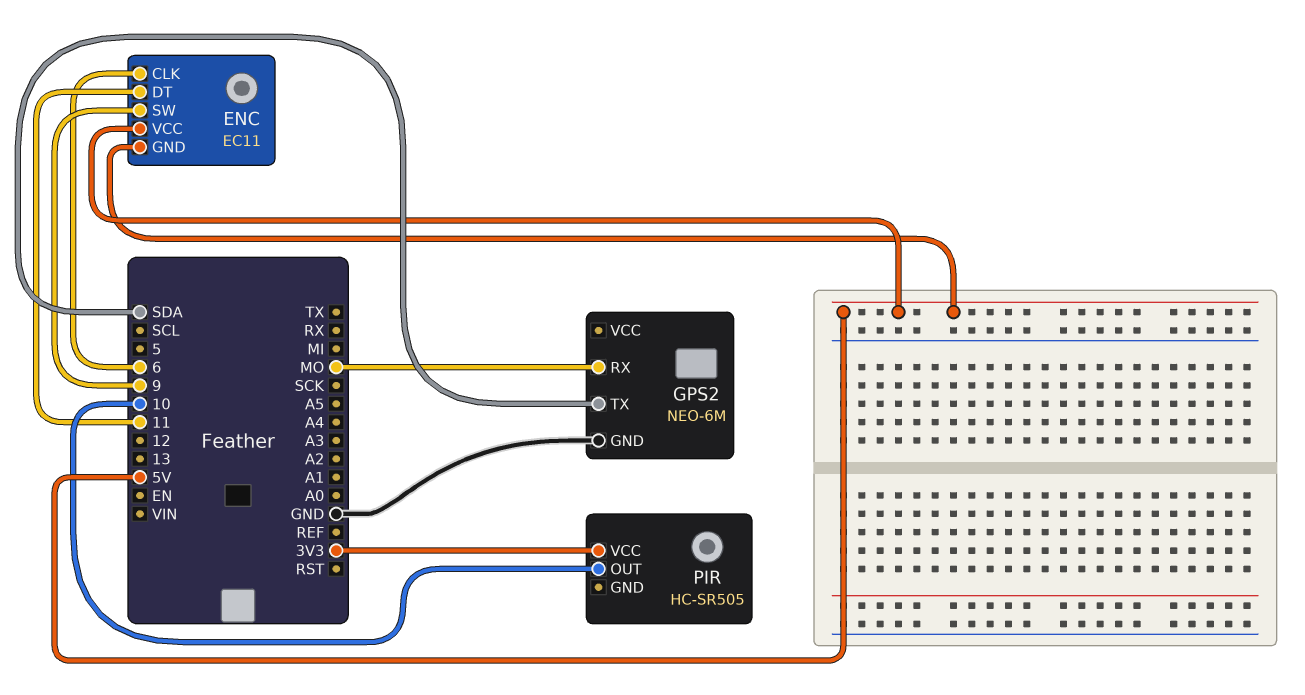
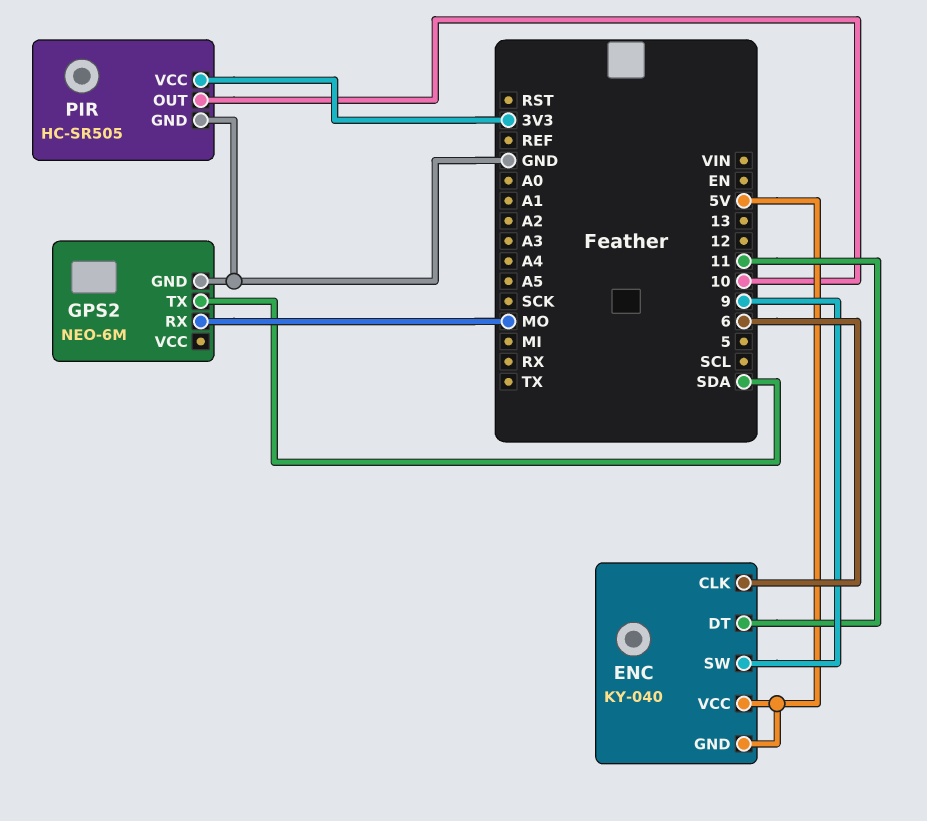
ENC: EC11 -> KY-040
PIR pin GND: none -> GND

